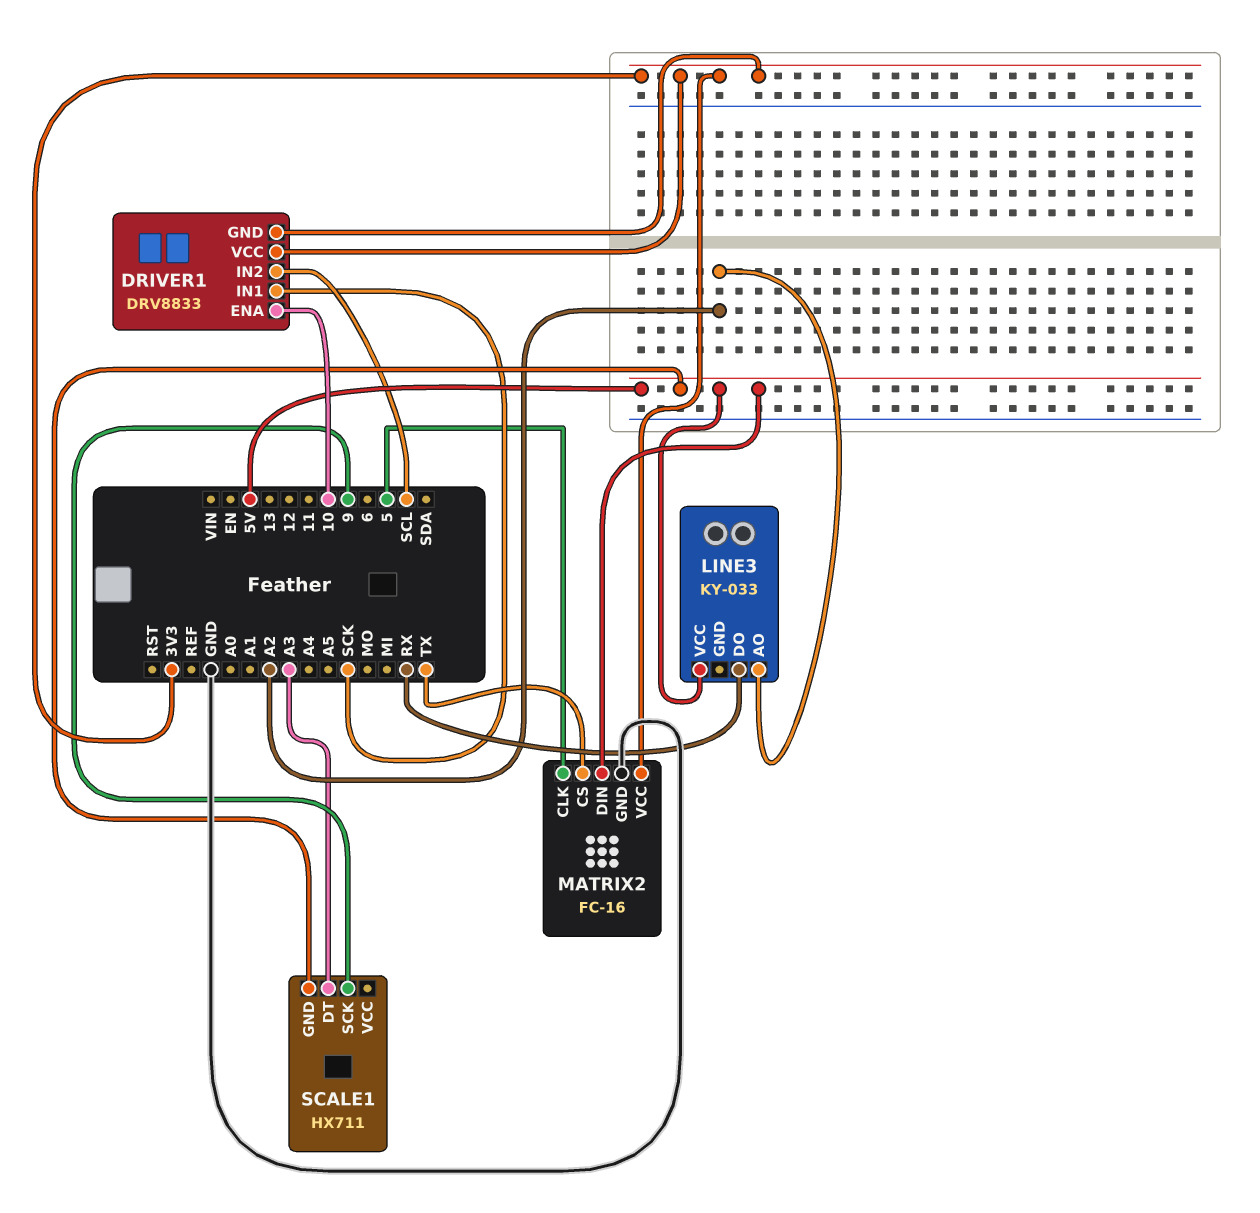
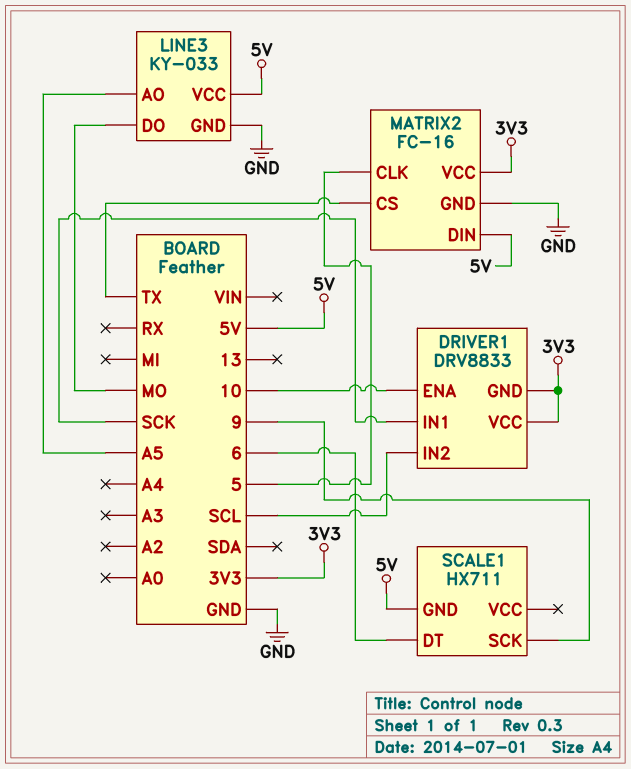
LINE3 pin AO: A2 -> A5
LINE3 pin DO: RX -> MO
LINE3 pin GND: none -> GND
SCALE1 pin DT: A3 -> 6

